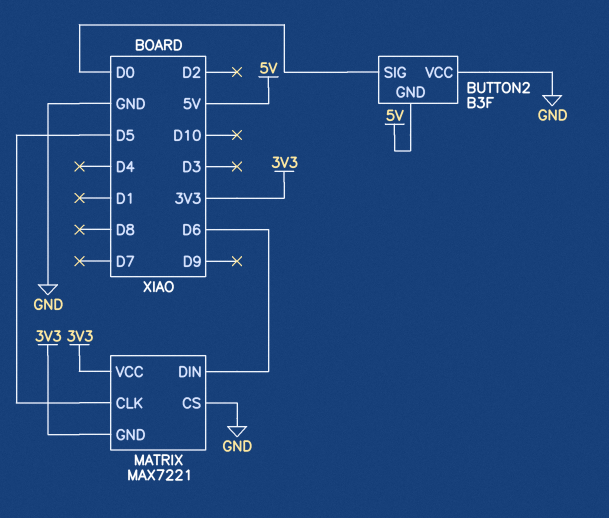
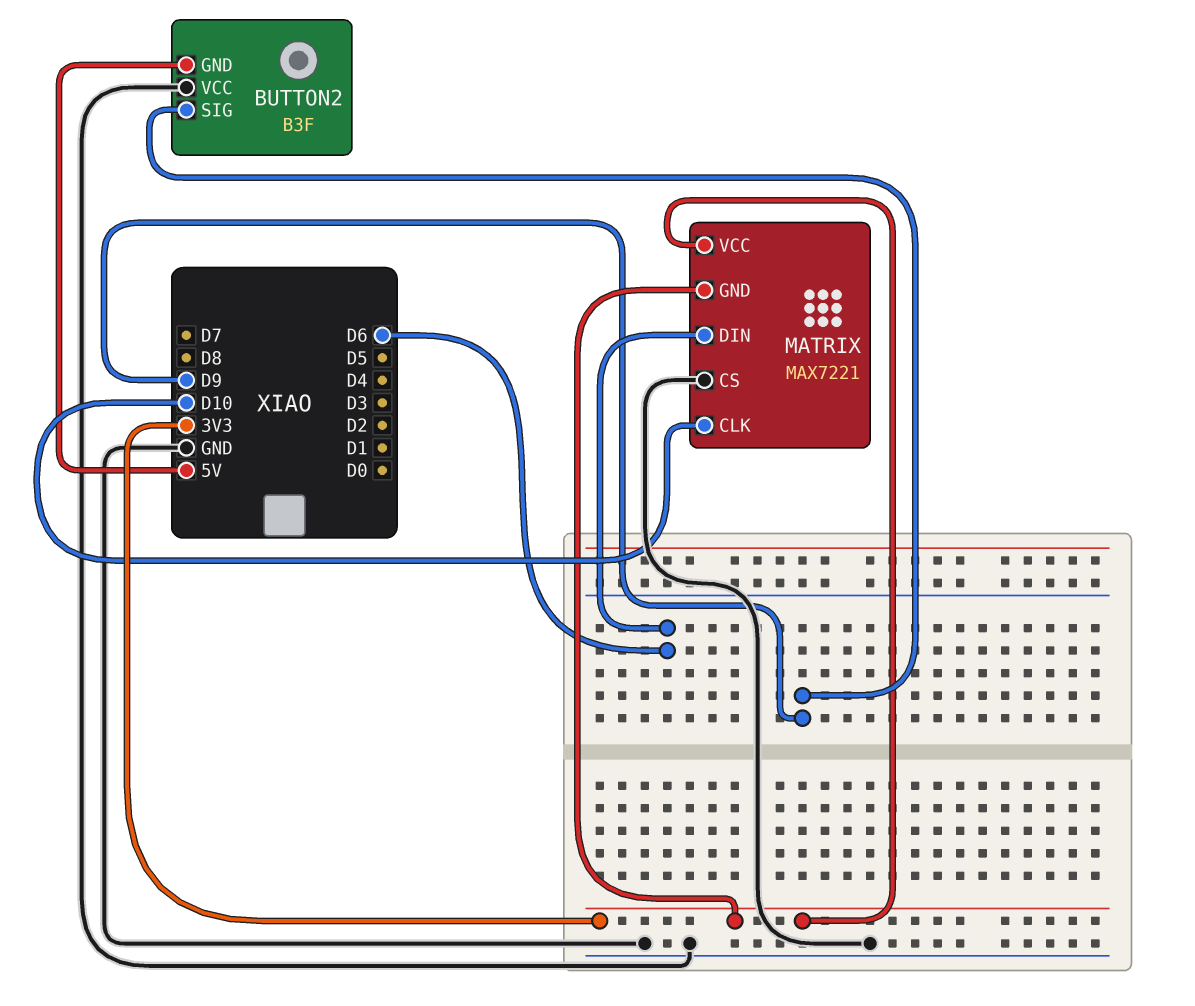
BUTTON2 pin SIG: D0 -> D9
MATRIX pin CLK: D5 -> D10

